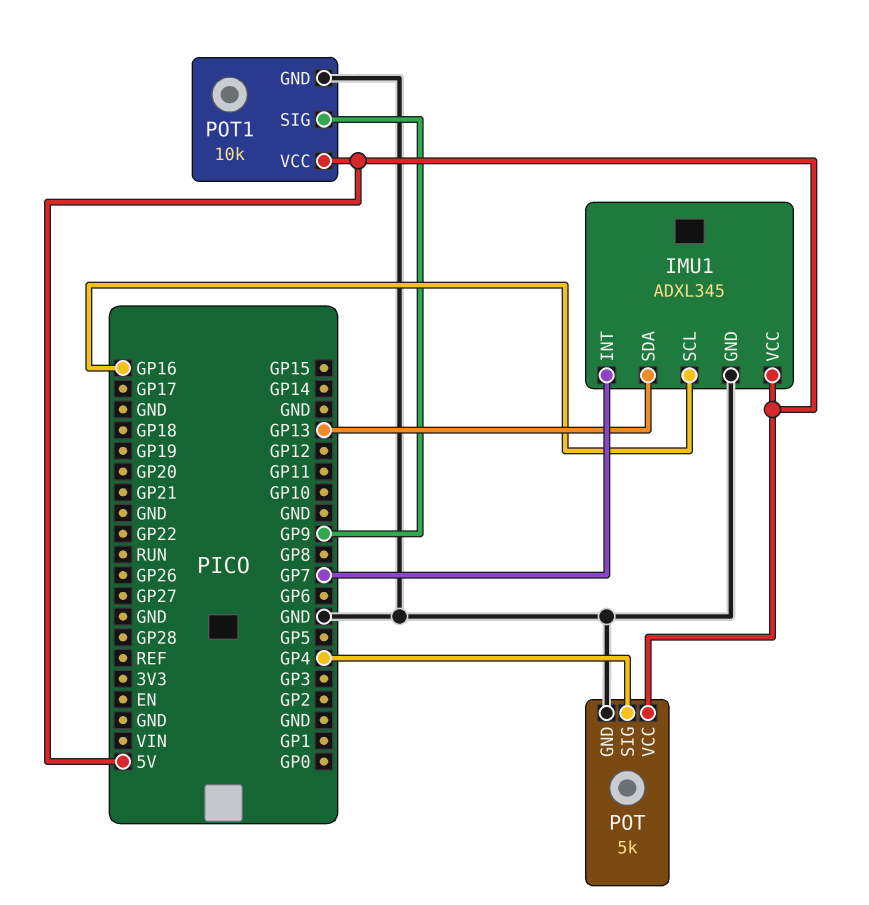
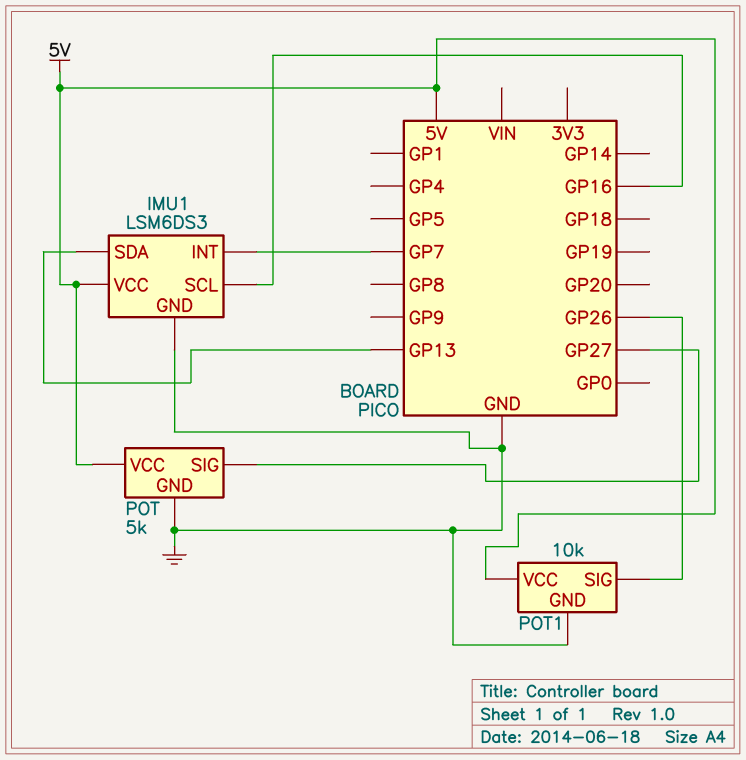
IMU1: ADXL345 -> LSM6DS3
POT pin SIG: GP4 -> GP27
POT1 pin SIG: GP9 -> GP26

